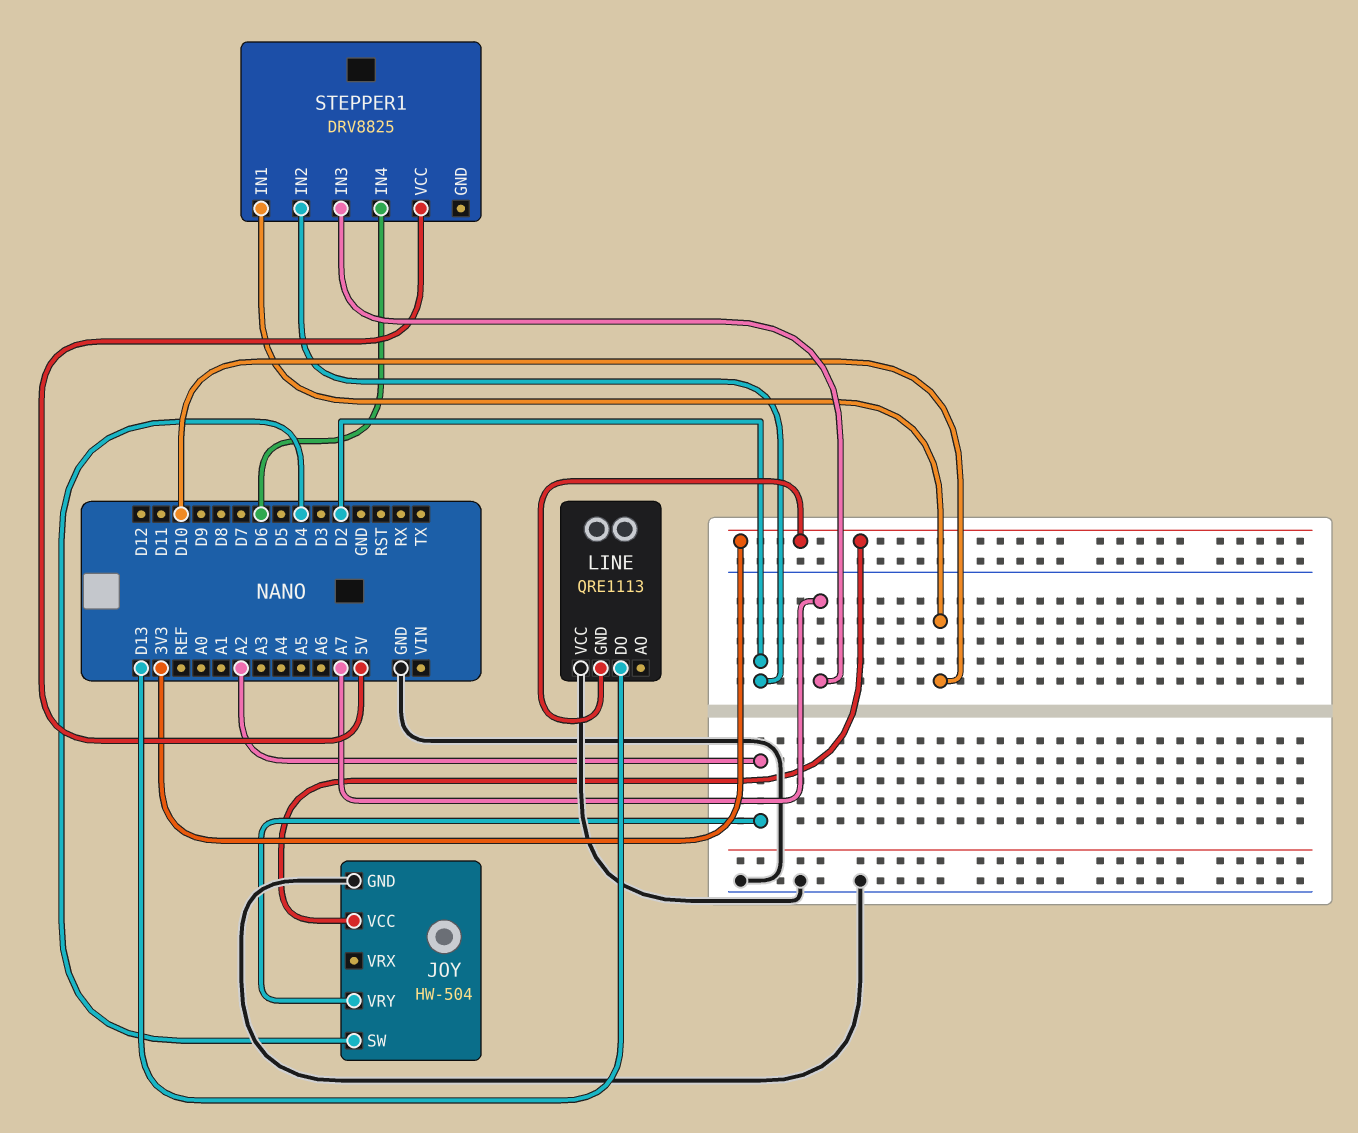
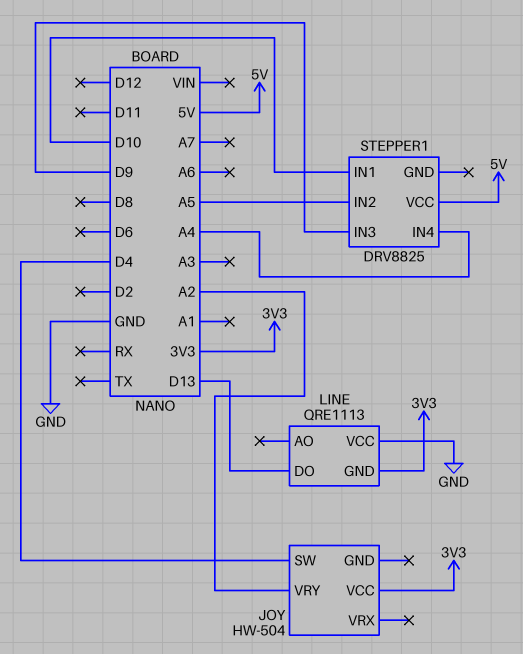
JOY pin GND: GND -> none
STEPPER1 pin IN2: D2 -> A5
STEPPER1 pin IN3: A7 -> D9
STEPPER1 pin IN4: D6 -> A4

